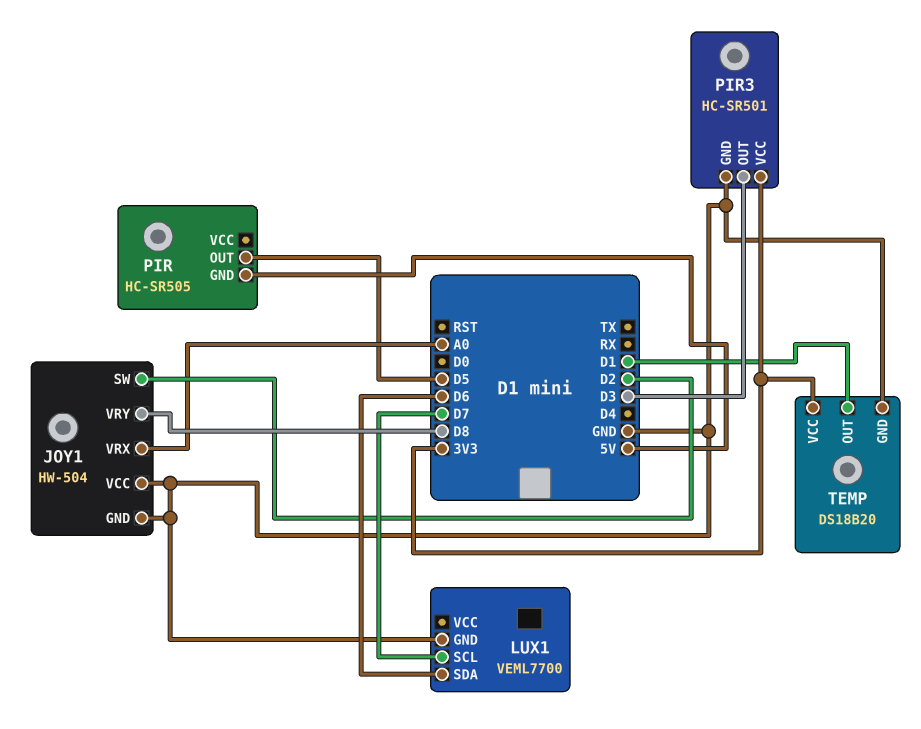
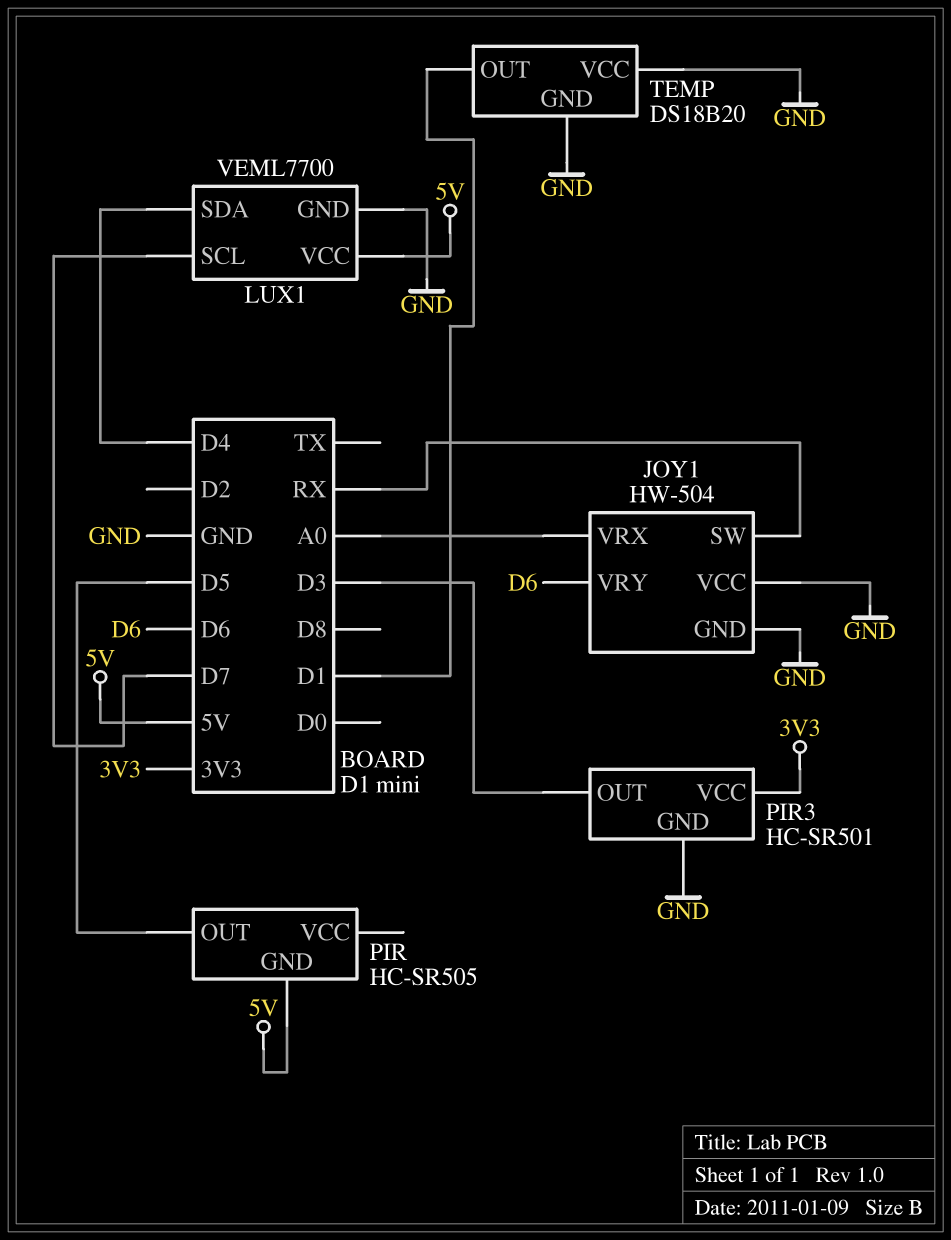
JOY1 pin SW: D2 -> RX
JOY1 pin VRY: D8 -> D6
LUX1 pin SDA: D6 -> D4
LUX1 pin VCC: none -> 5V
TEMP pin VCC: 3V3 -> GND

